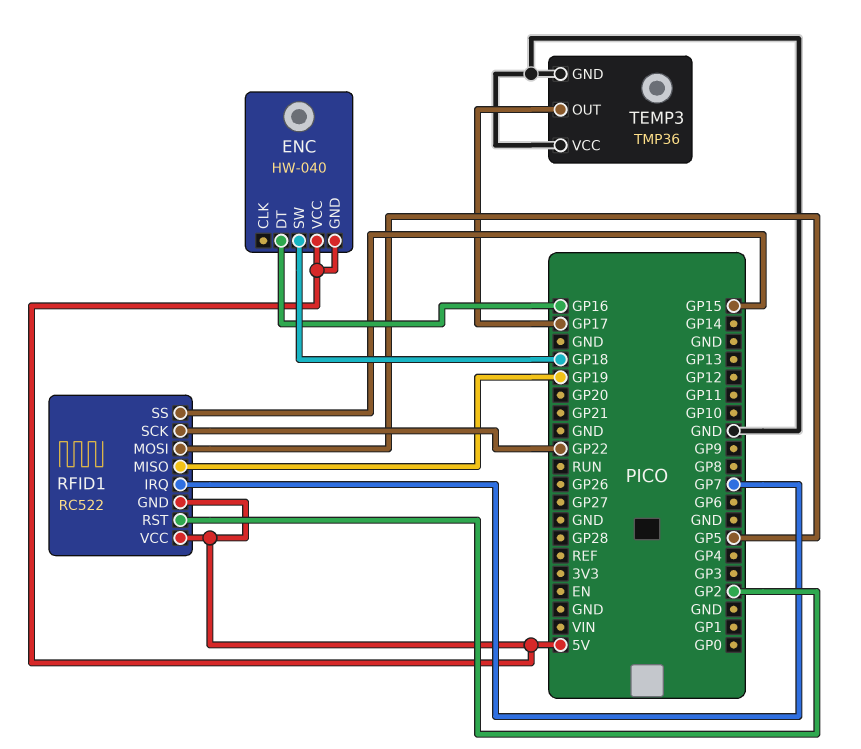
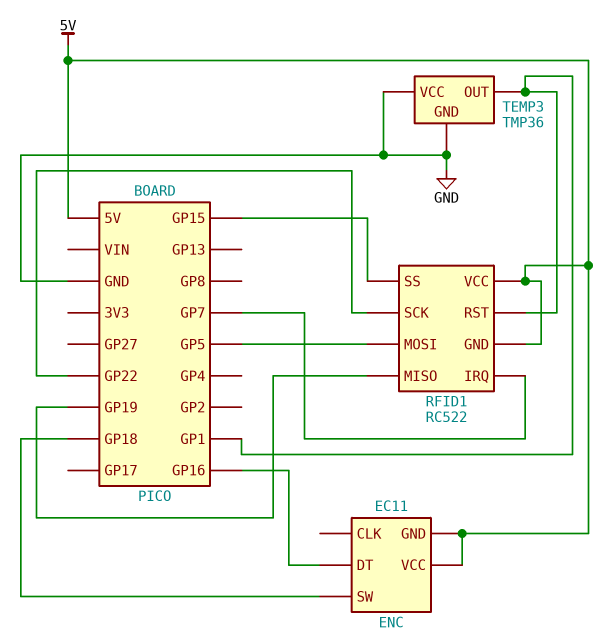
ENC: HW-040 -> EC11
RFID1 pin RST: GP2 -> GP1
TEMP3 pin OUT: GP17 -> GP1

